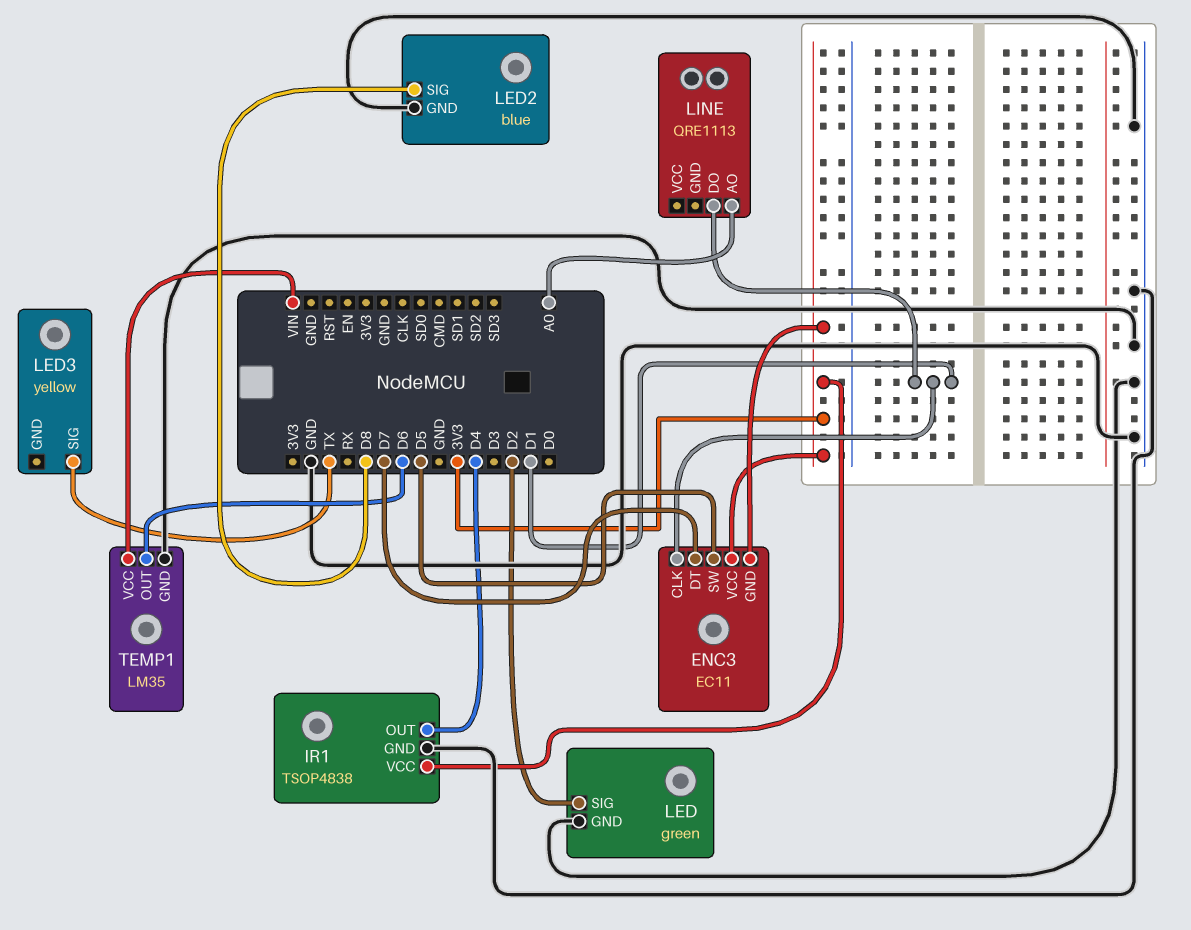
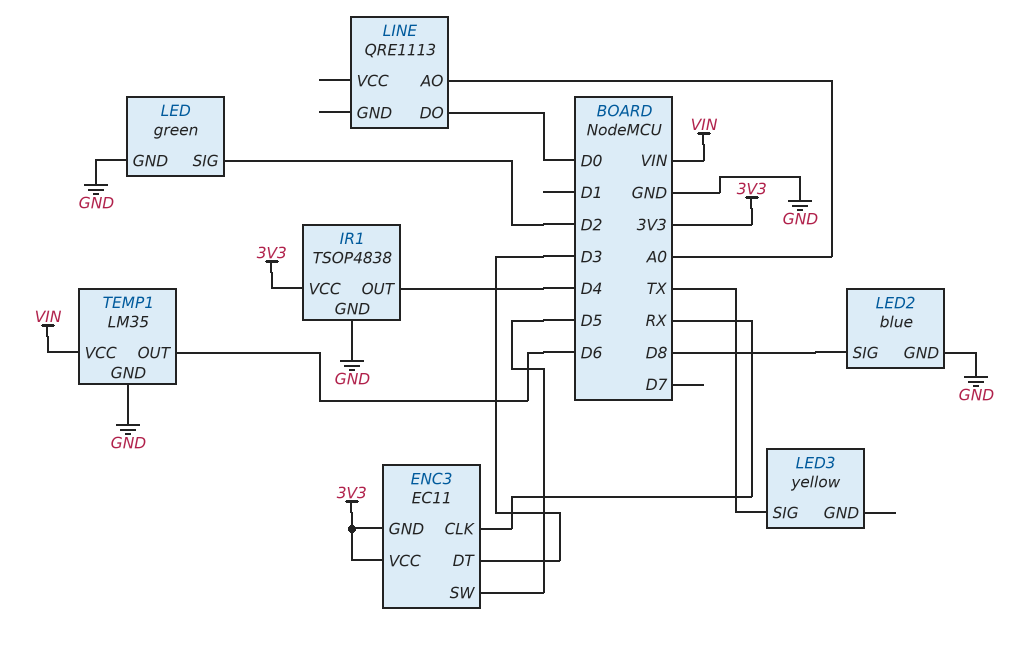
ENC3 pin CLK: D1 -> RX
ENC3 pin DT: D7 -> D3
LINE pin DO: D1 -> D0

